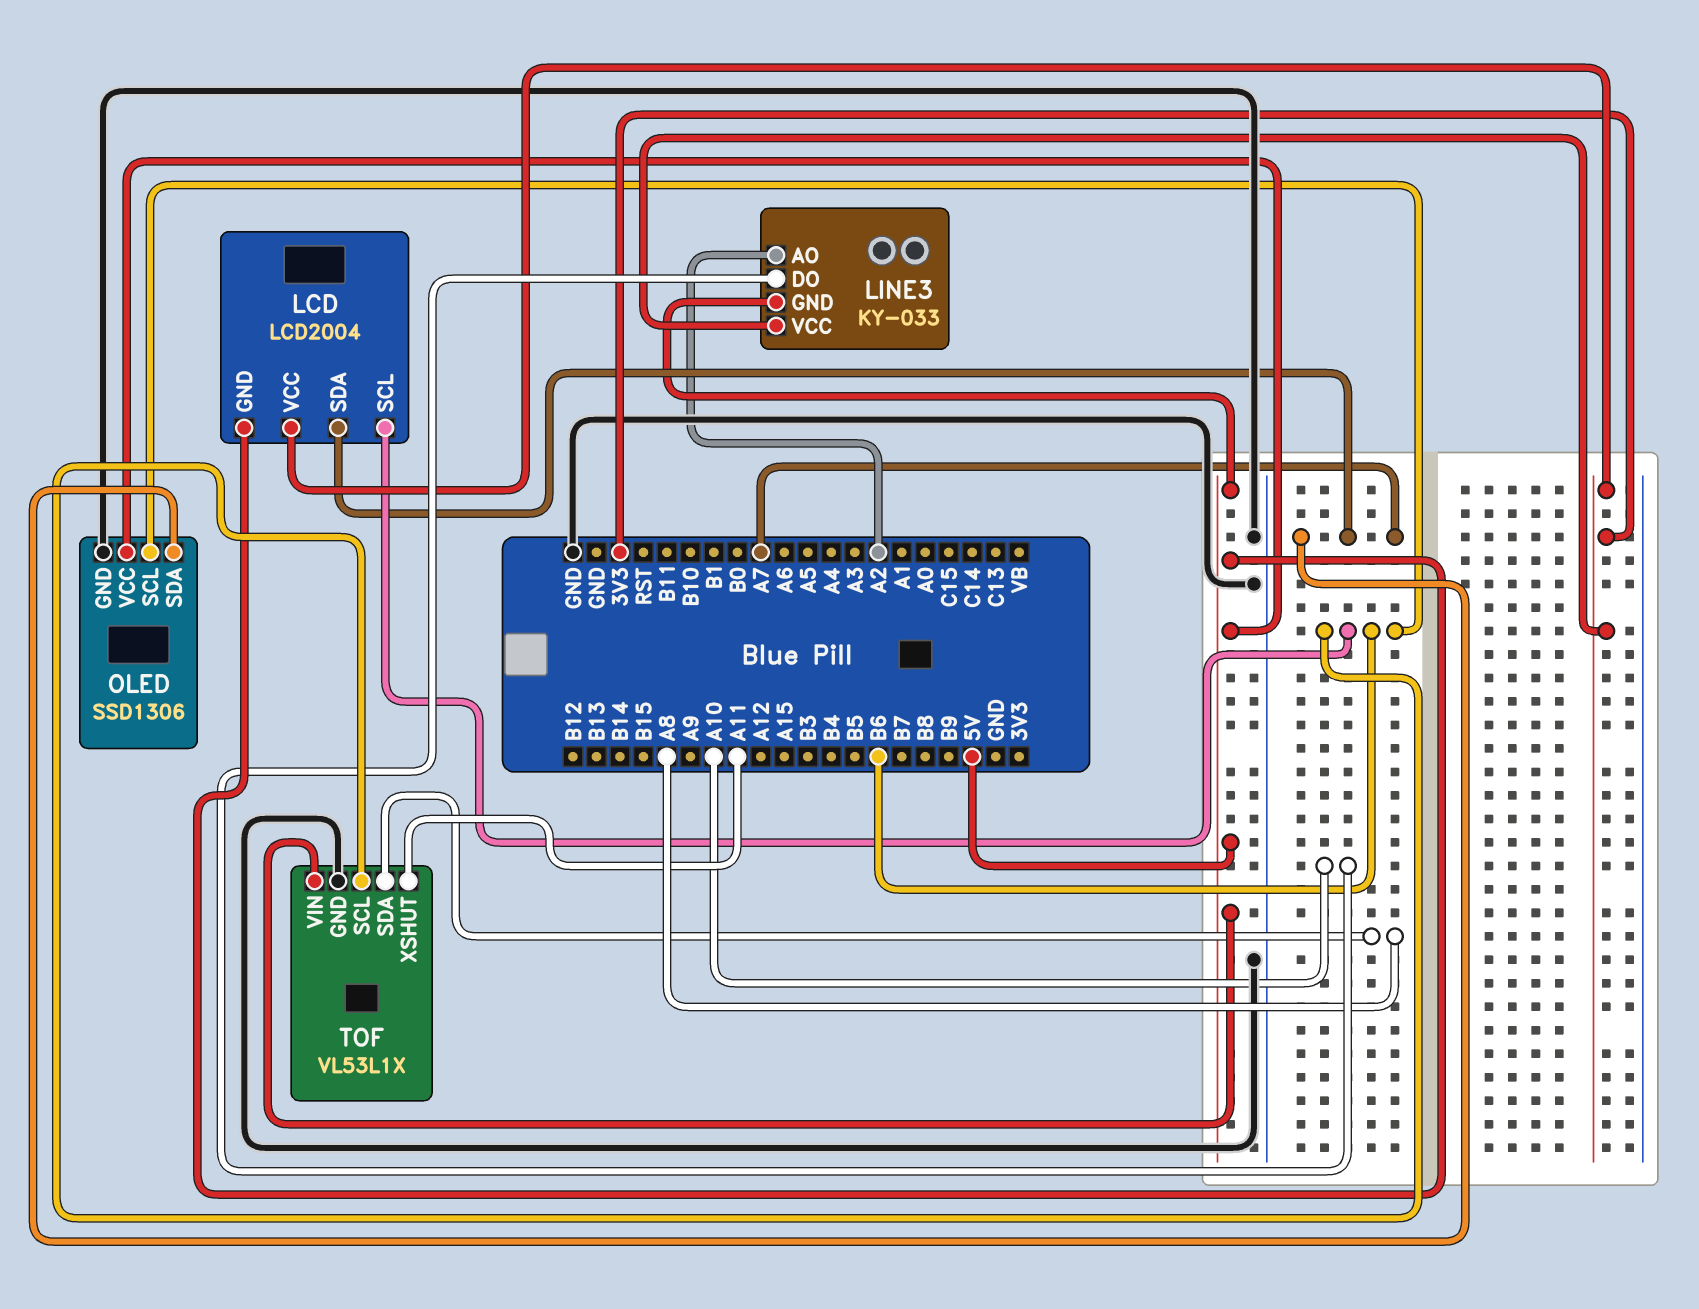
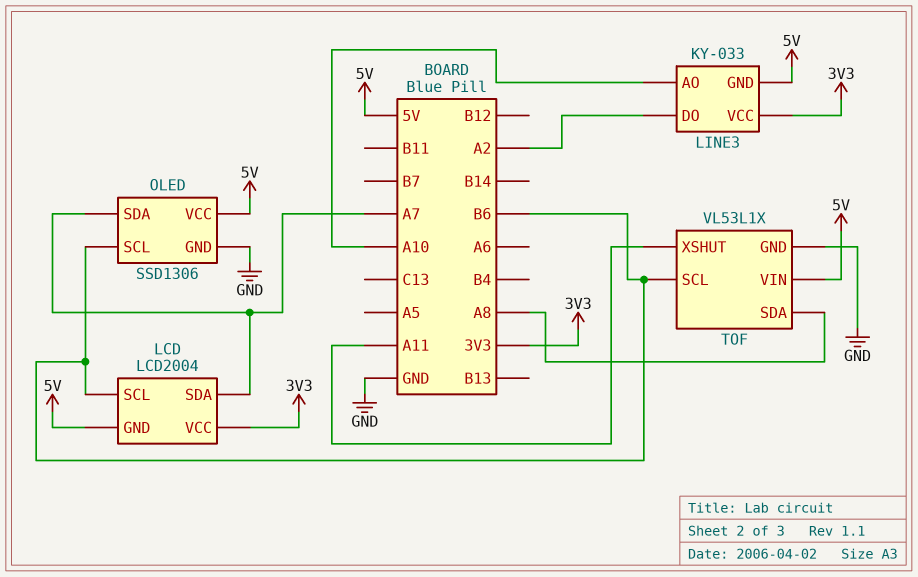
LINE3 pin AO: A2 -> A10
LINE3 pin DO: A10 -> A2

